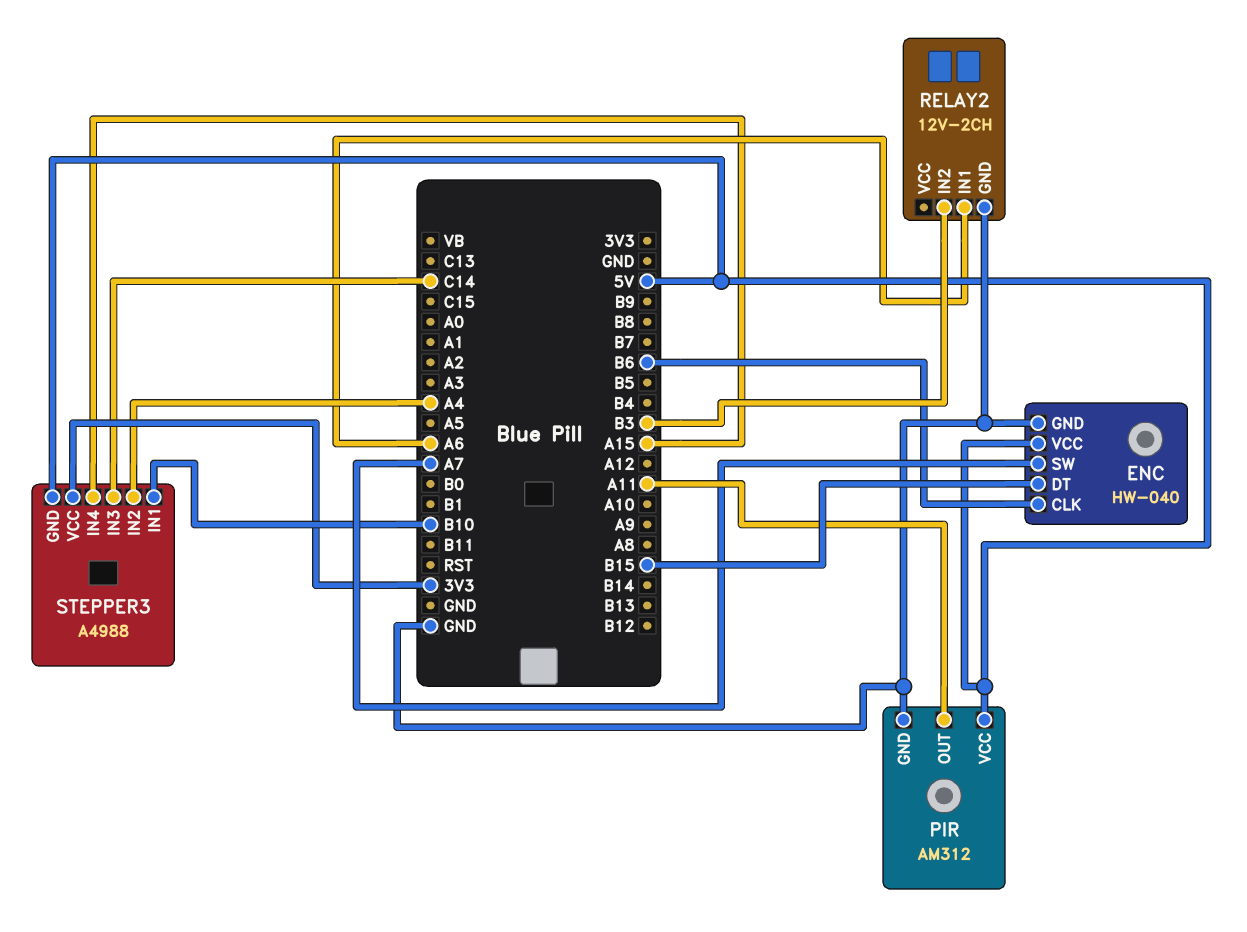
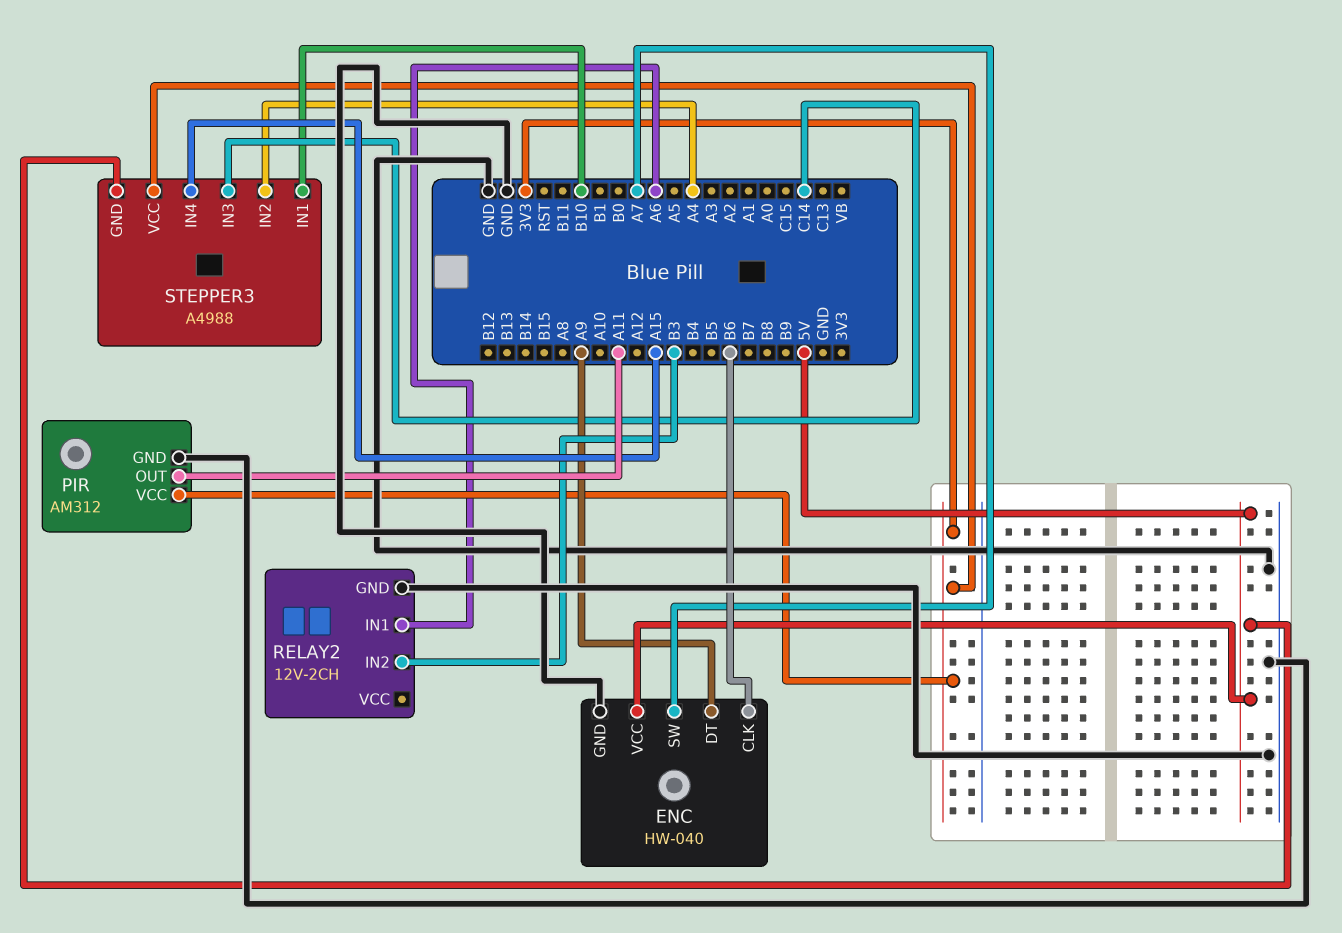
ENC pin DT: B15 -> A9
PIR pin VCC: 5V -> 3V3

